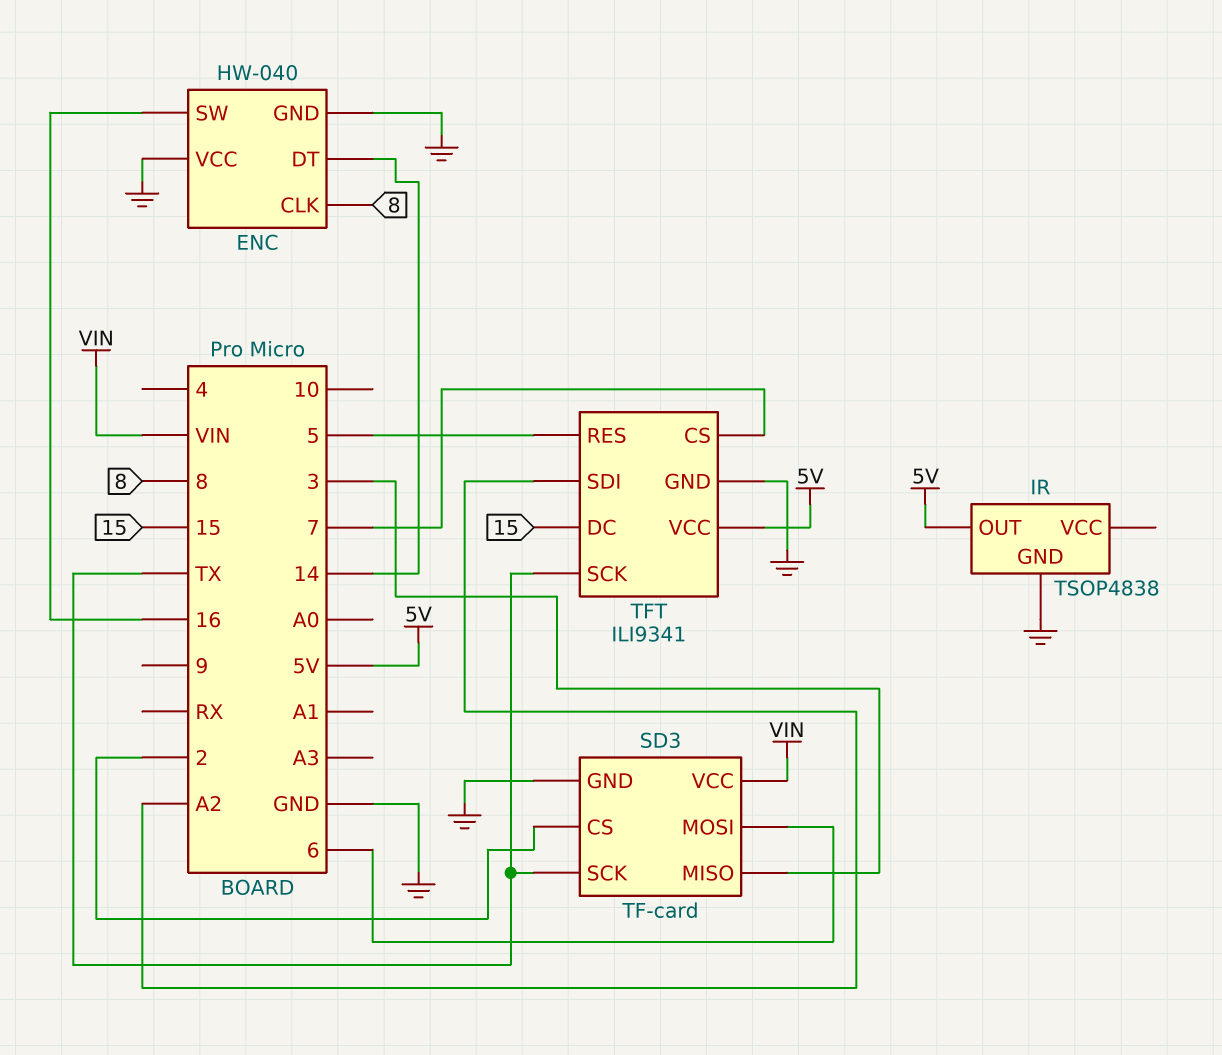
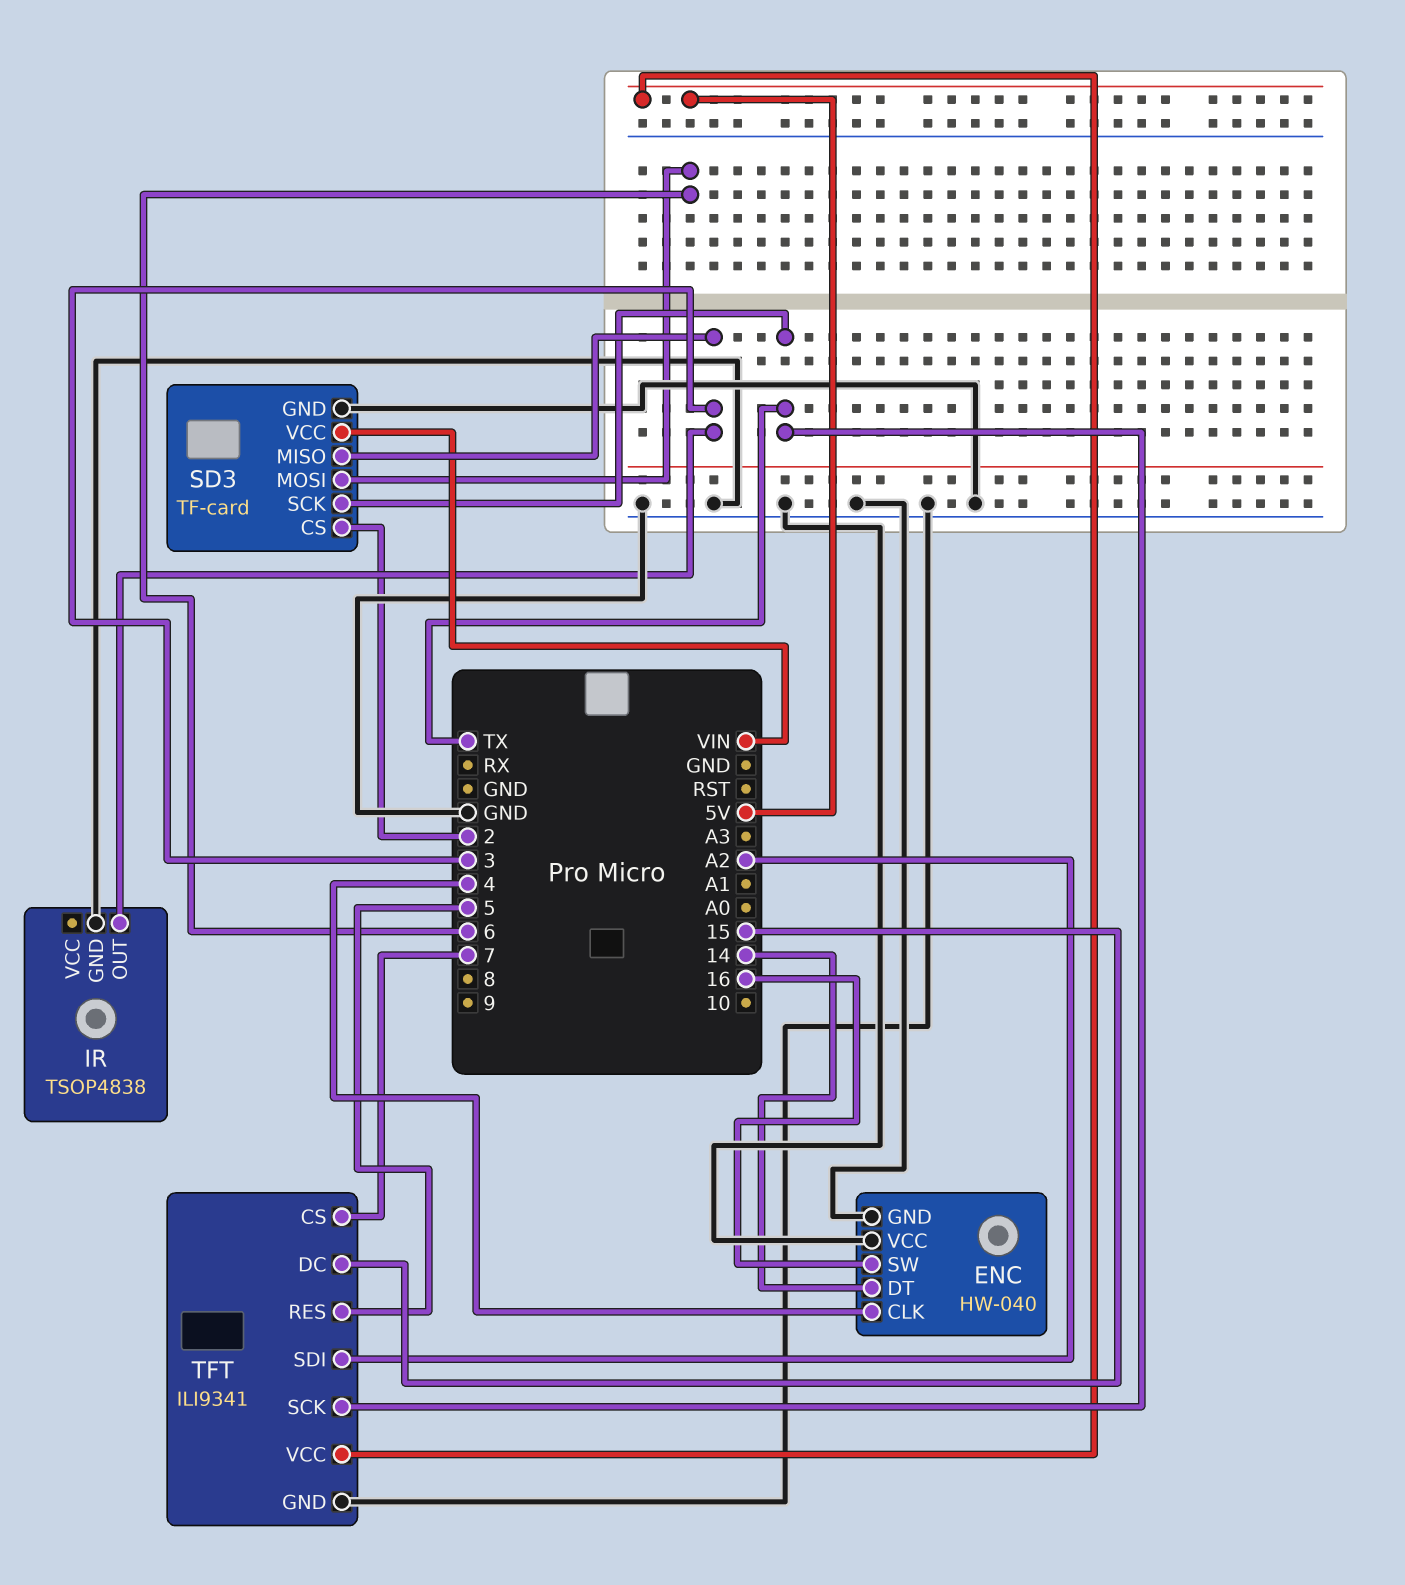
ENC pin CLK: 8 -> 4
IR pin OUT: 5V -> 3

